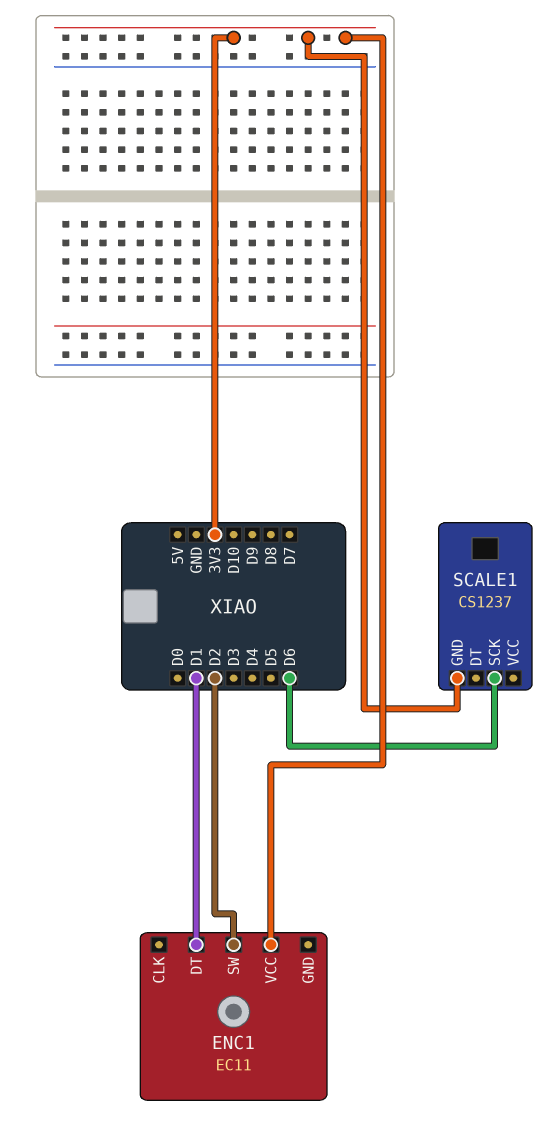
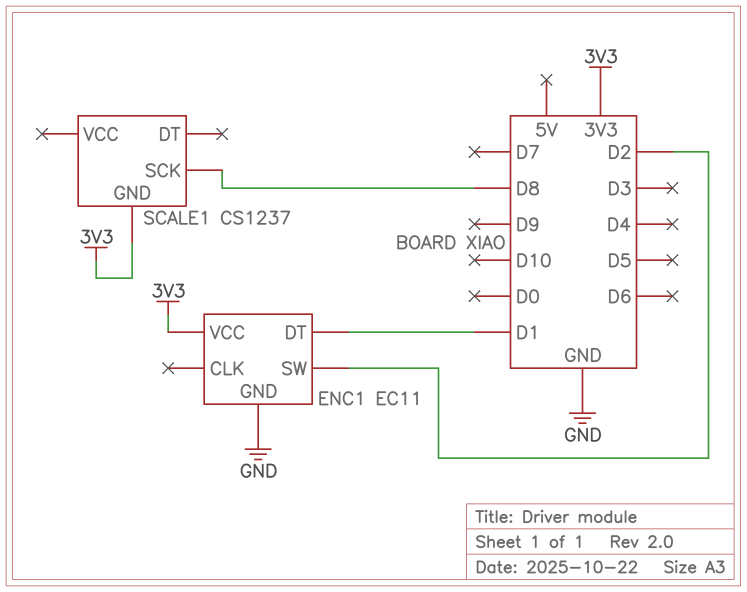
ENC1 pin GND: none -> GND
SCALE1 pin SCK: D6 -> D8

